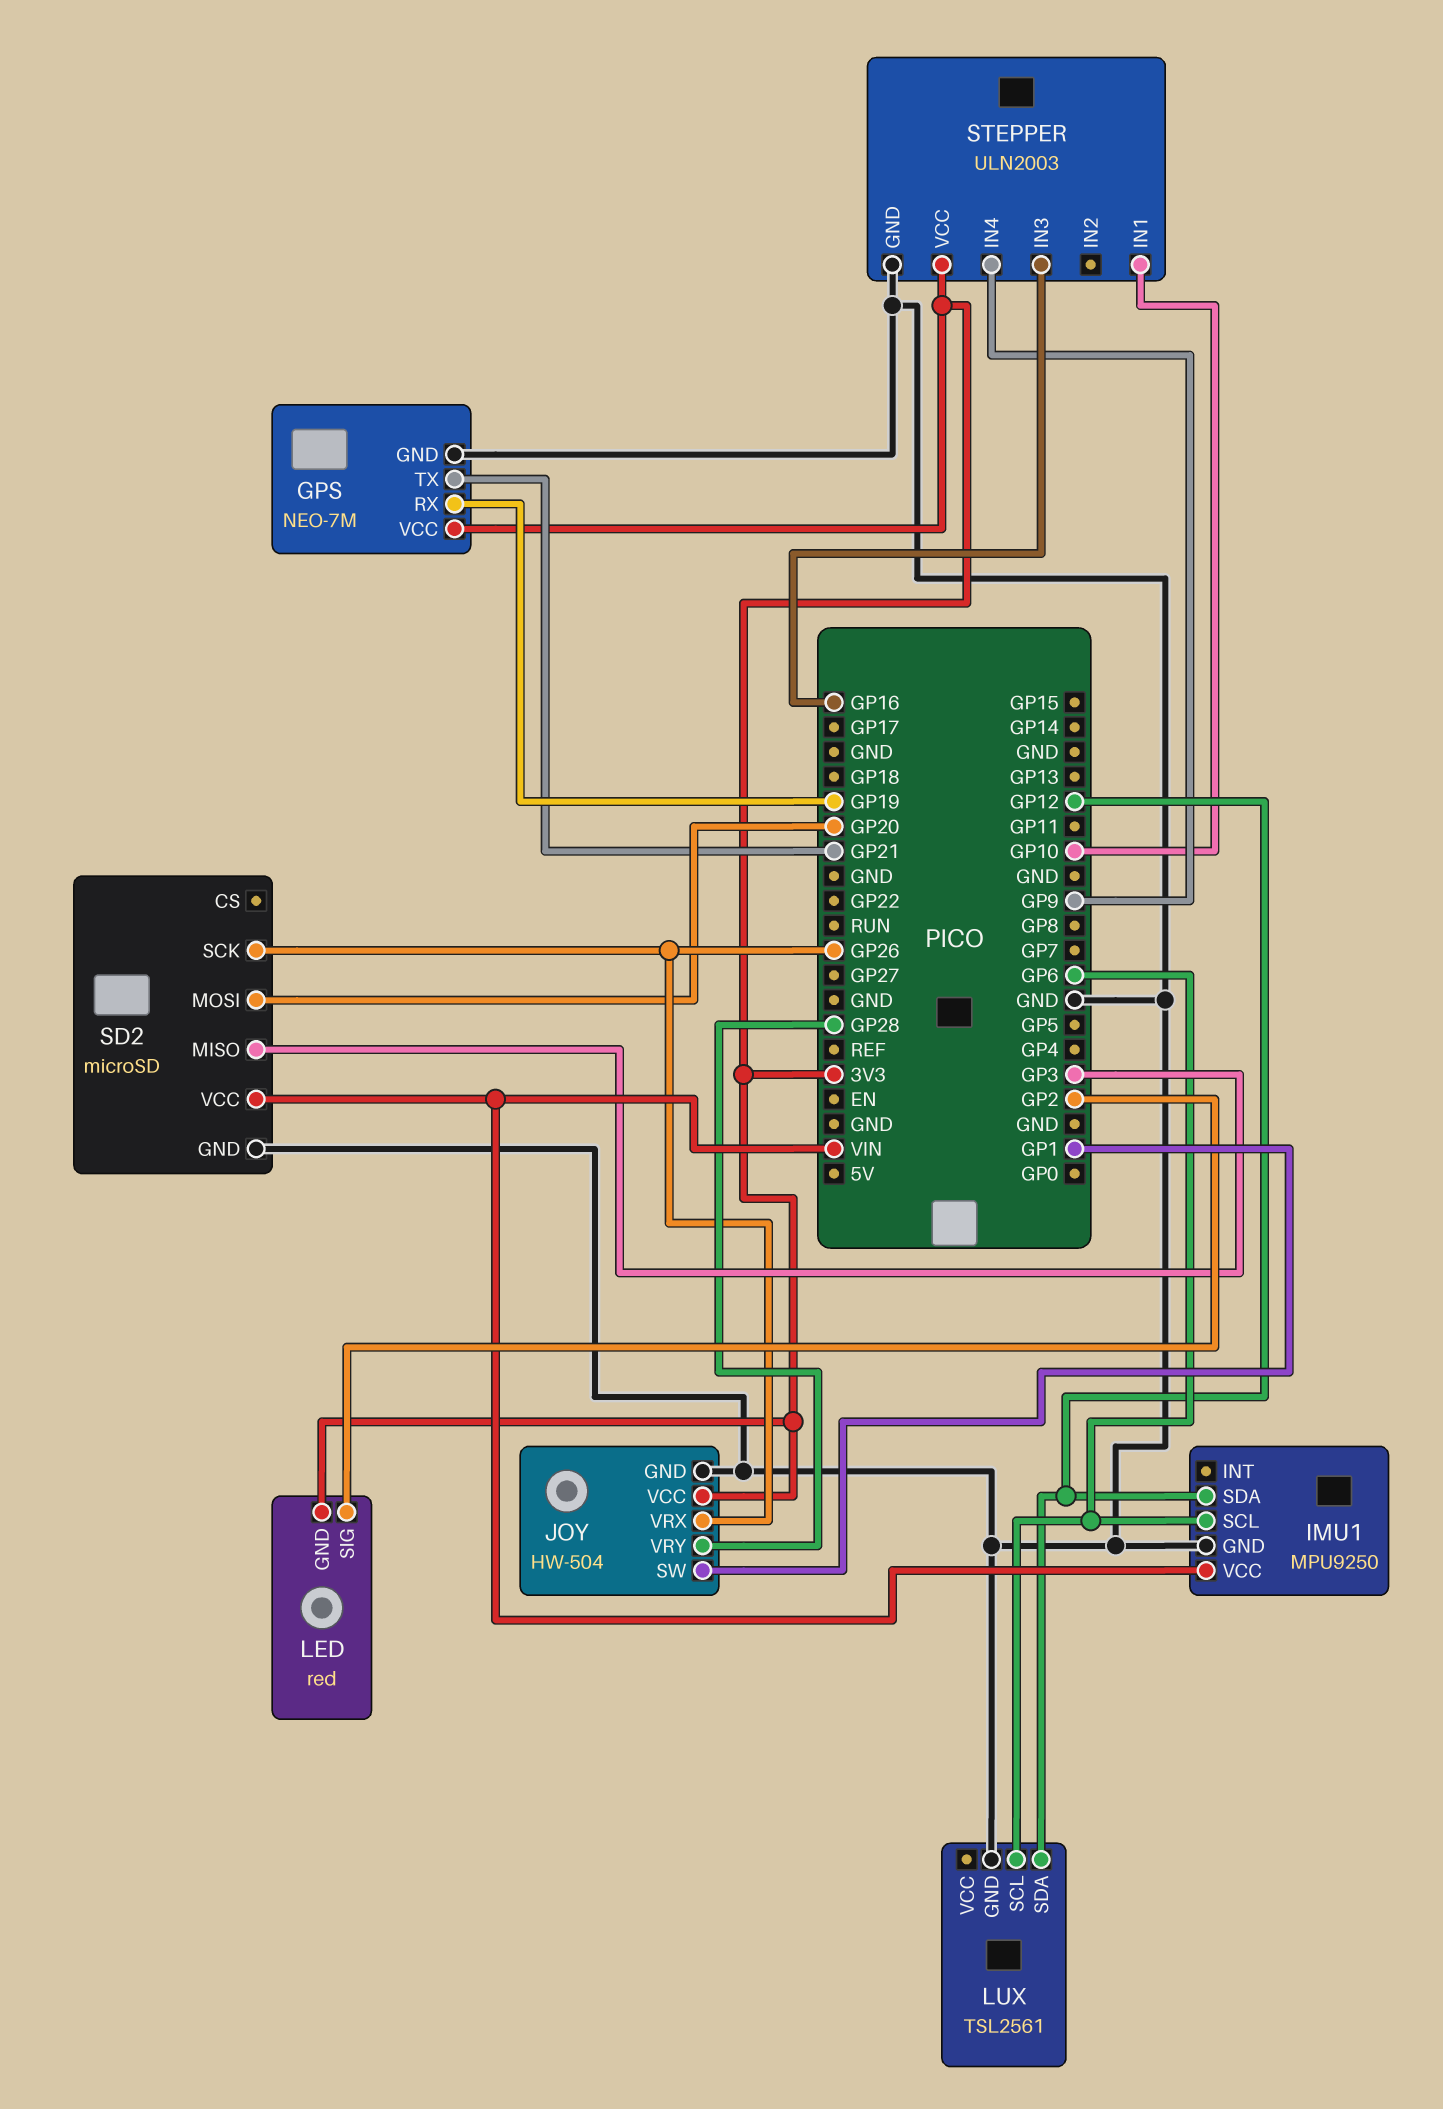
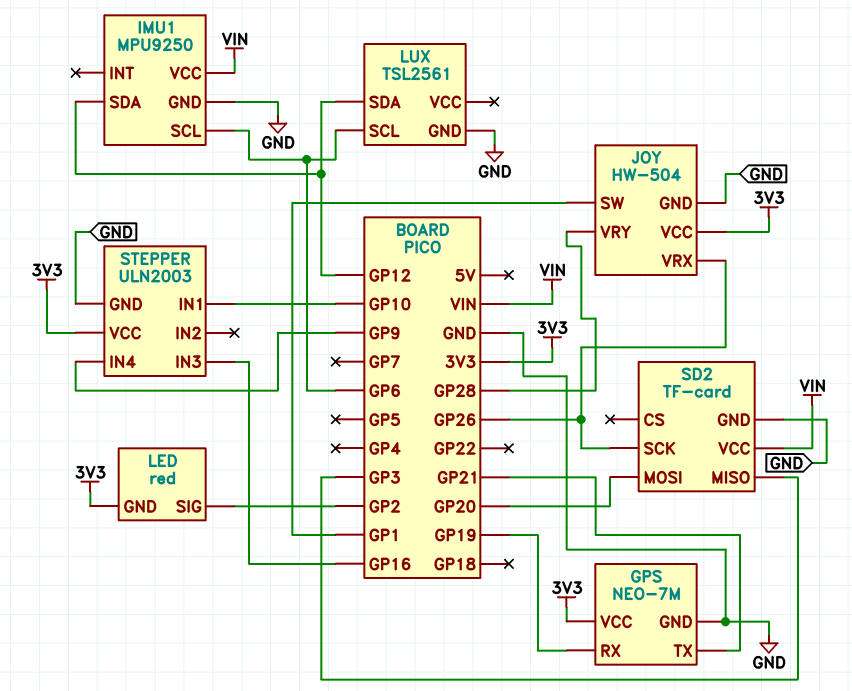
SD2: microSD -> TF-card

